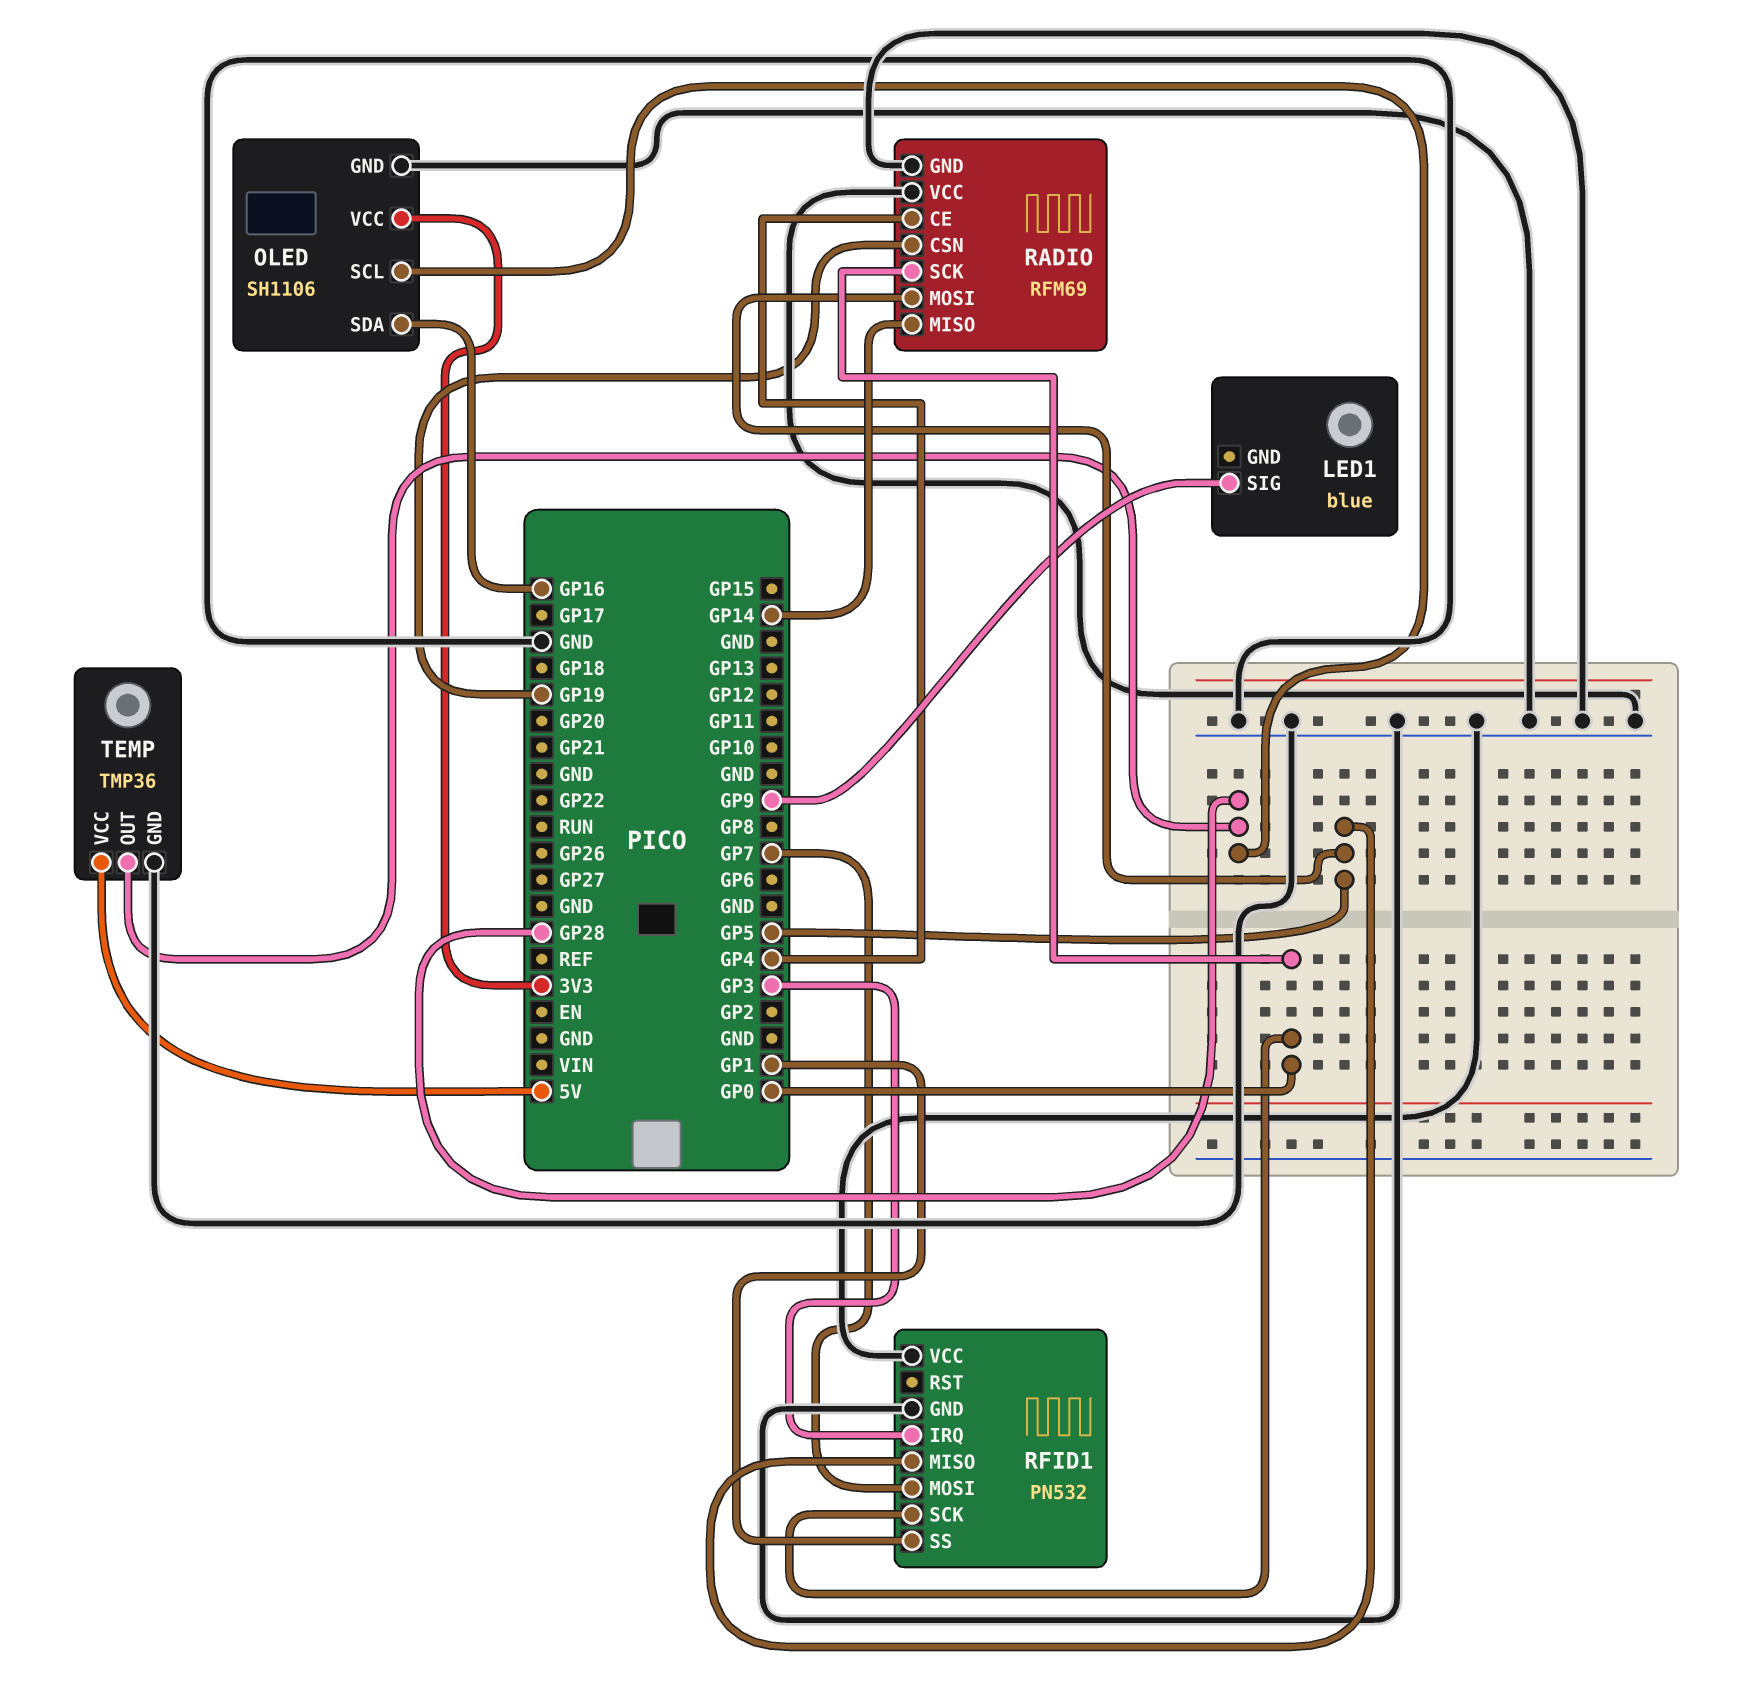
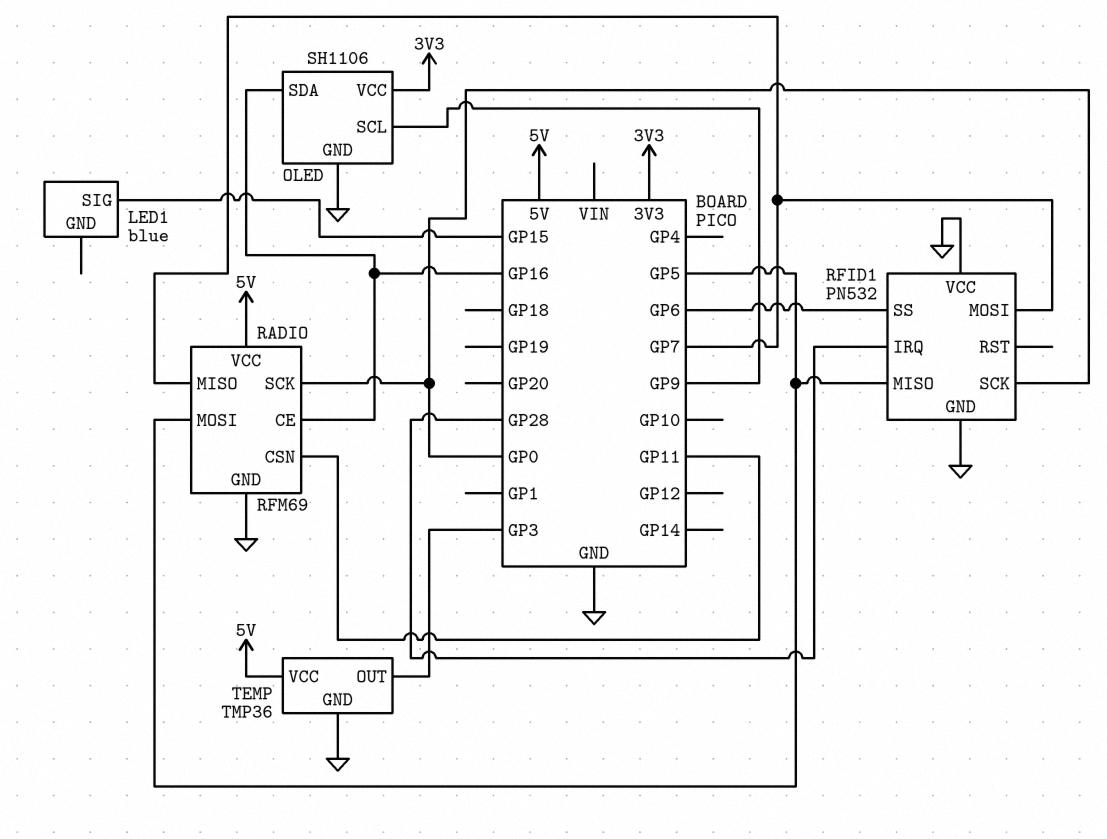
LED1 pin SIG: GP9 -> GP15
OLED pin SCL: GP28 -> GP9
RADIO pin CE: GP4 -> GP16
RADIO pin CSN: GP19 -> GP11
RADIO pin MISO: GP14 -> GP7
RADIO pin VCC: GND -> 5V
RFID1 pin IRQ: GP3 -> GP28
RFID1 pin SS: GP1 -> GP6
TEMP pin OUT: GP28 -> GP3

